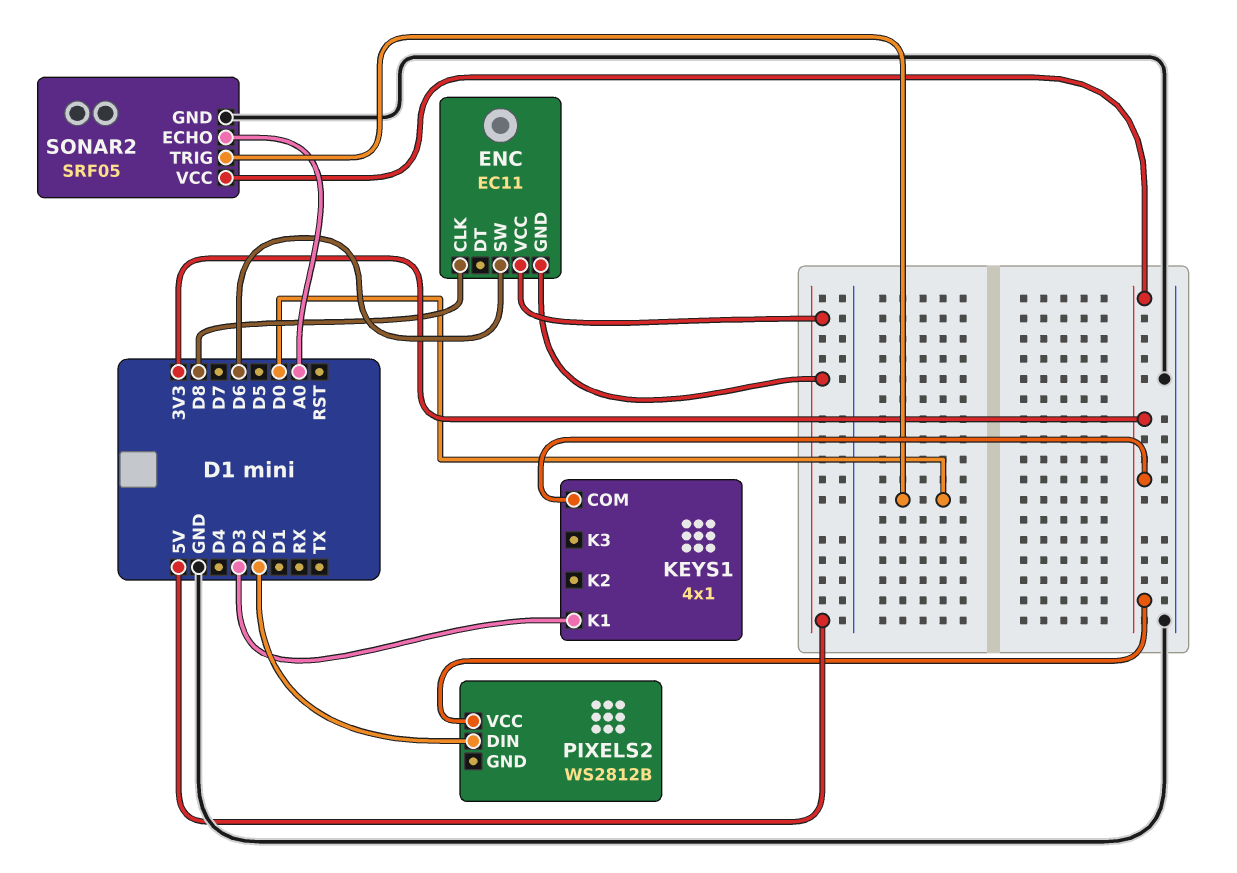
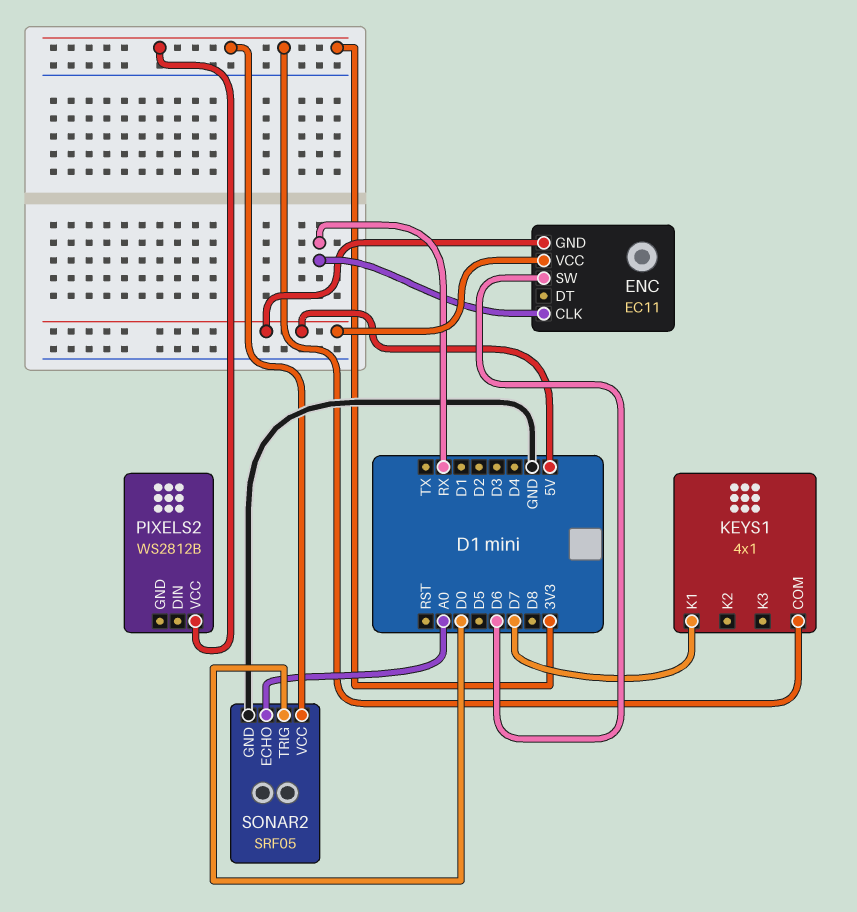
ENC pin CLK: D8 -> RX
KEYS1 pin K1: D3 -> D7
PIXELS2 pin DIN: D2 -> none

